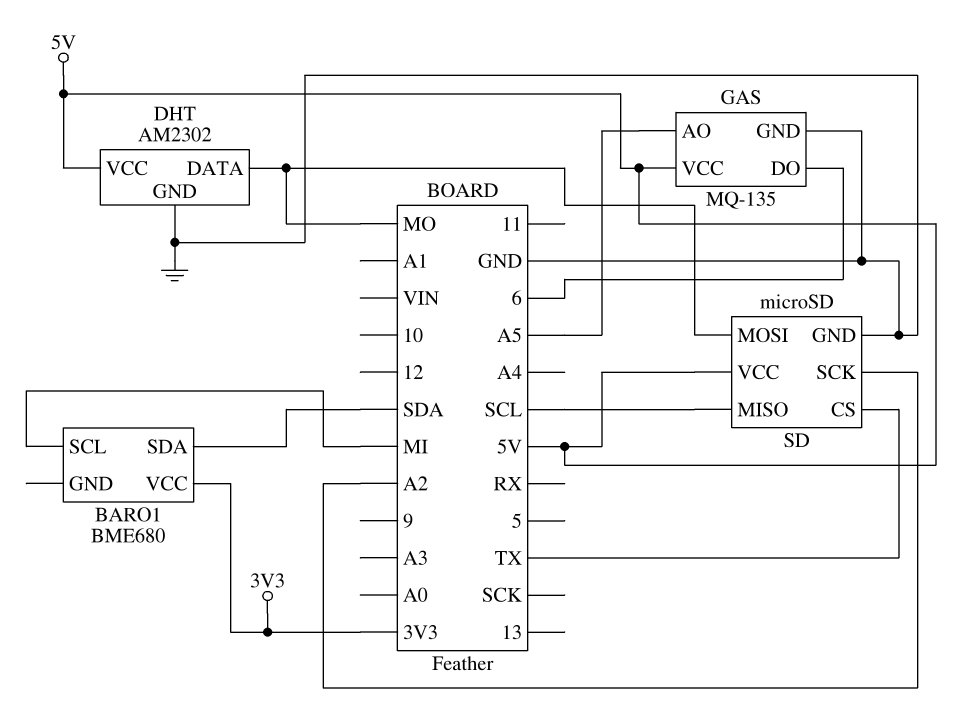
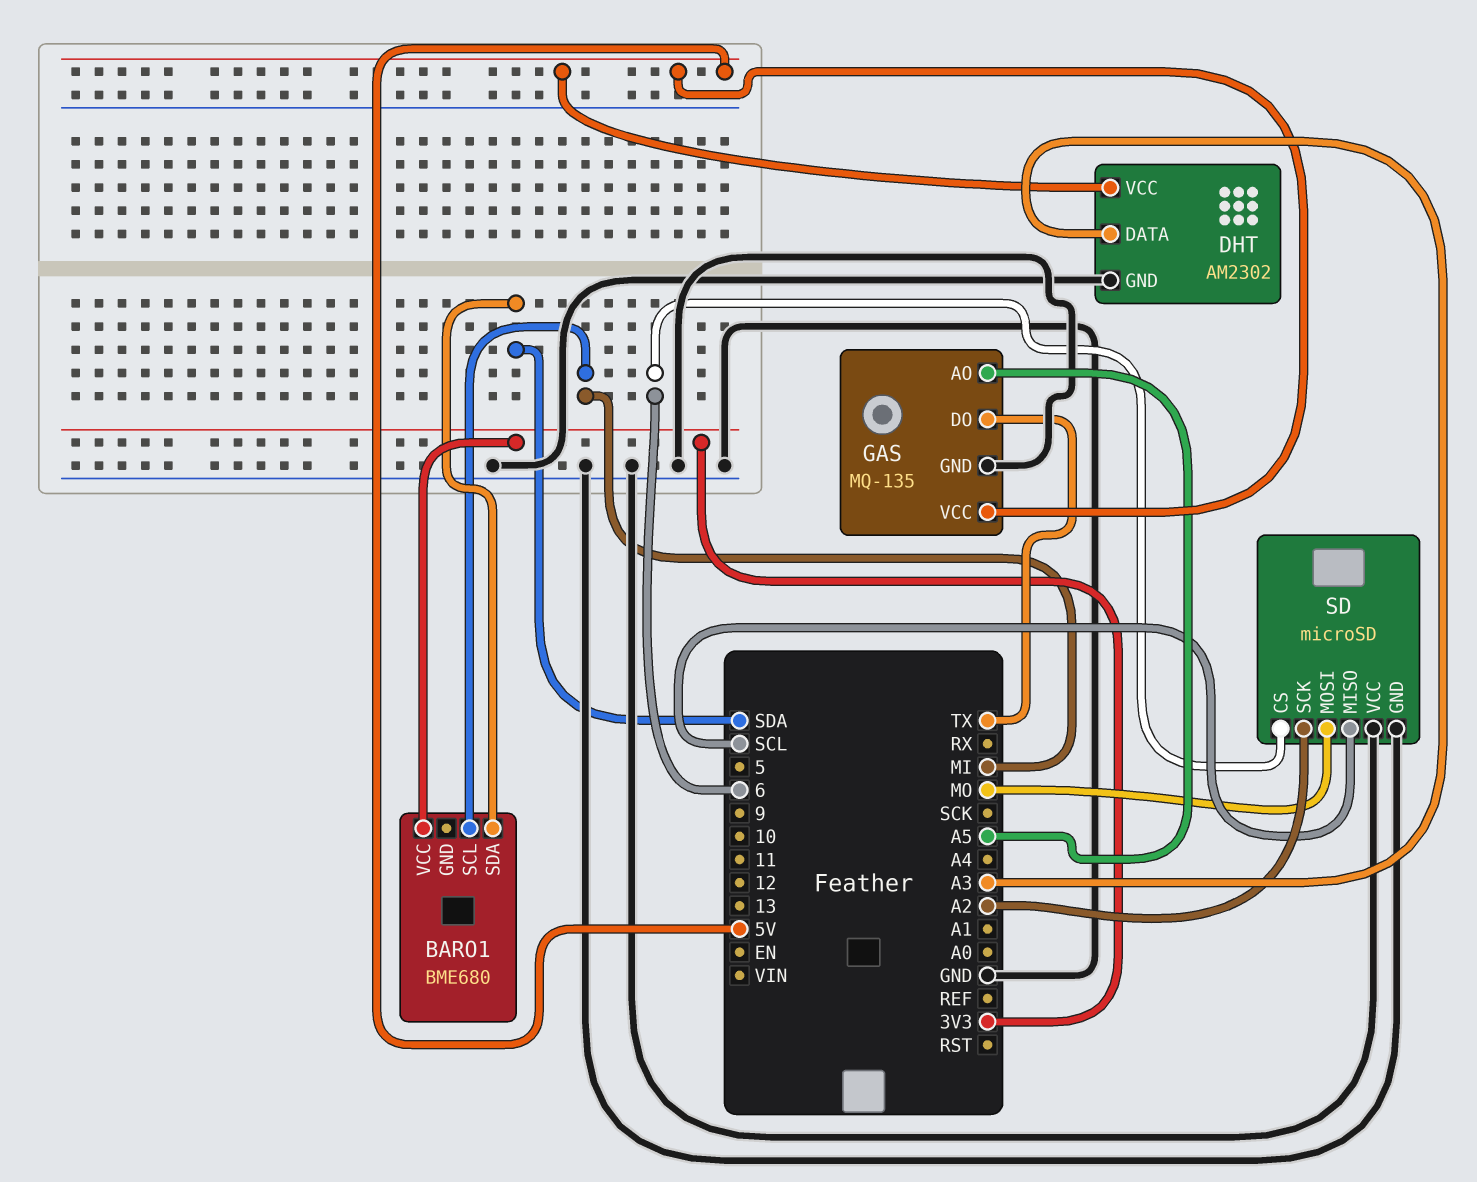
DHT pin DATA: MO -> A3
GAS pin DO: 6 -> TX
SD pin CS: TX -> 6
SD pin VCC: 5V -> GND

